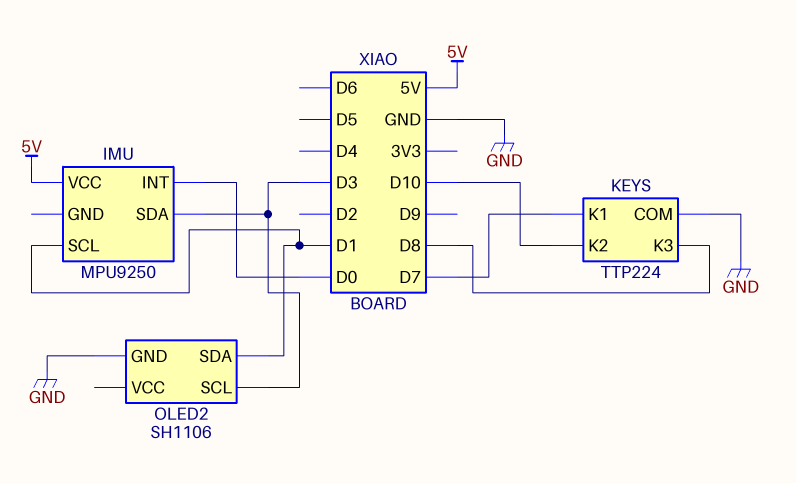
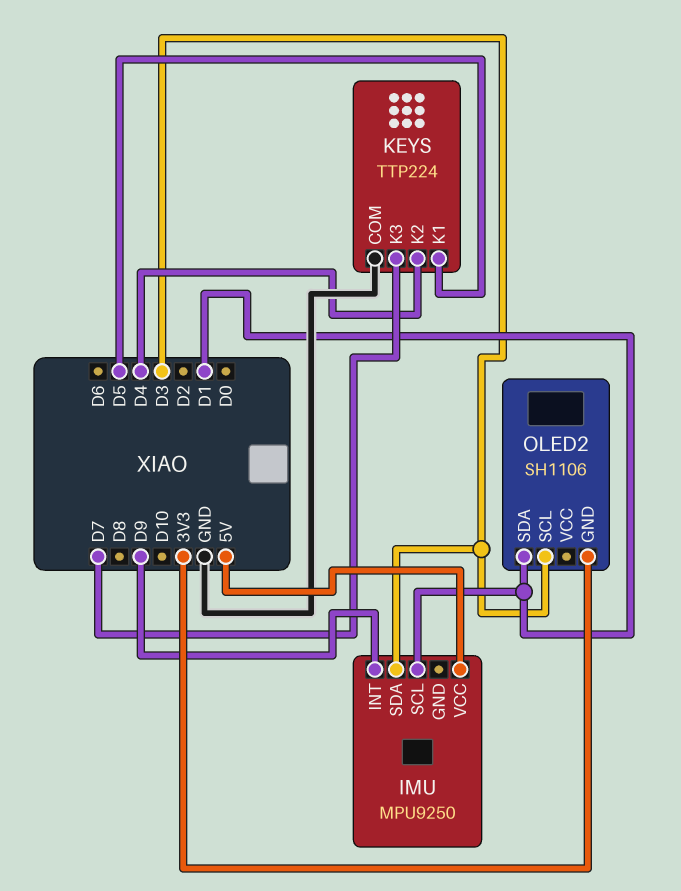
IMU pin INT: D0 -> D9
KEYS pin K1: D7 -> D5
KEYS pin K2: D10 -> D4
KEYS pin K3: D8 -> D7
OLED2 pin GND: GND -> 3V3

